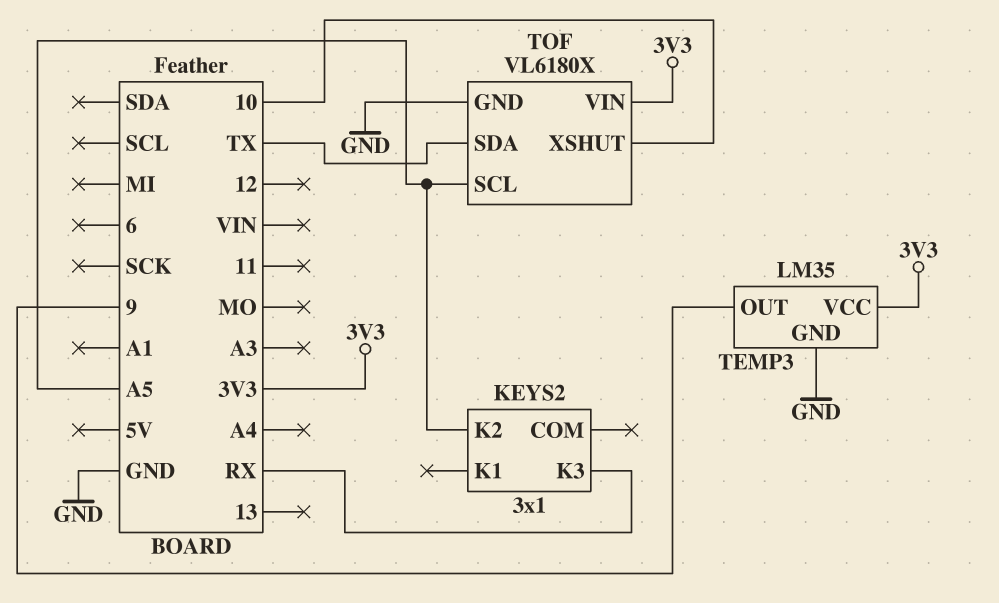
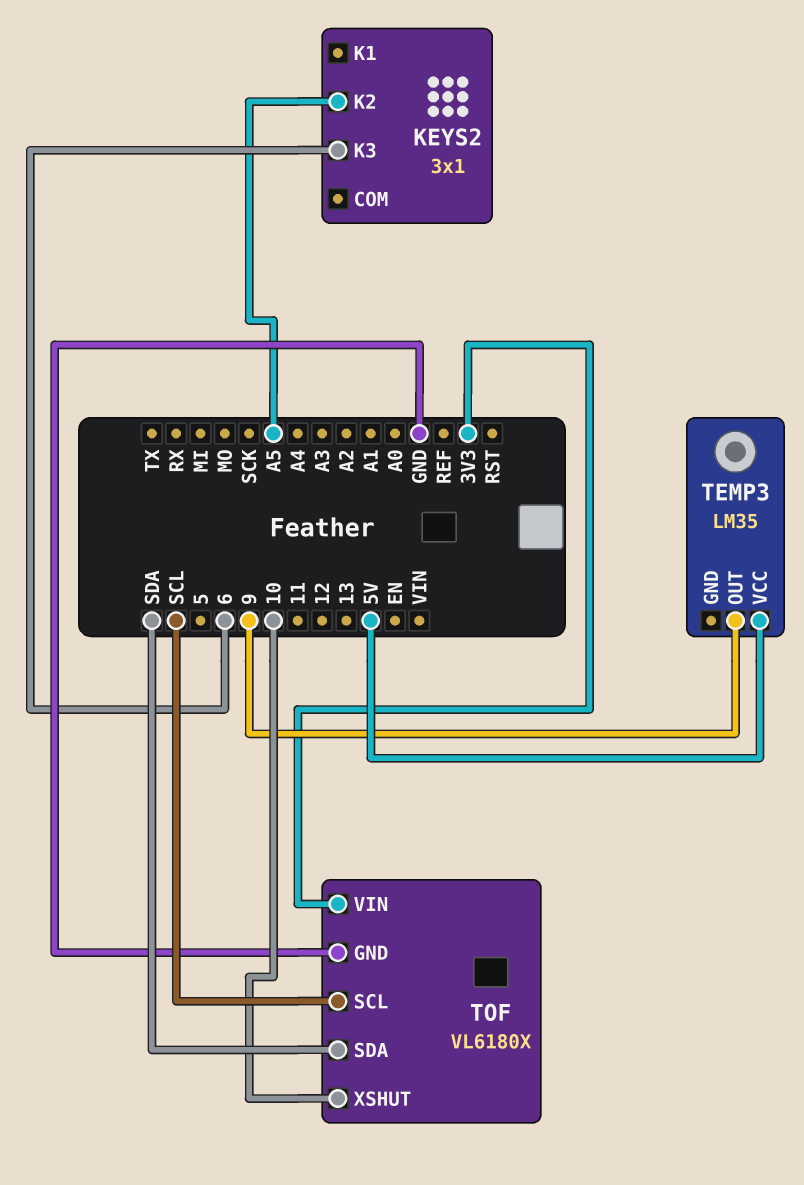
KEYS2 pin K3: RX -> 6
TEMP3 pin GND: GND -> none
TEMP3 pin VCC: 3V3 -> 5V
TOF pin SCL: A5 -> SCL
TOF pin SDA: TX -> SDA

